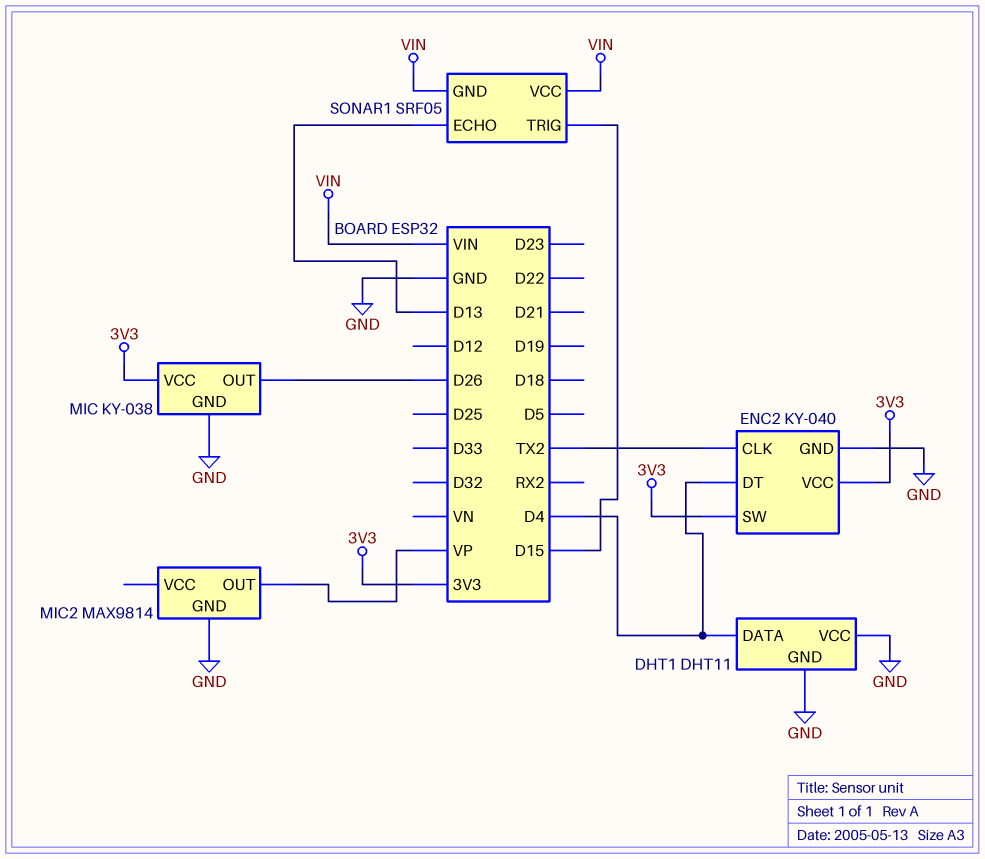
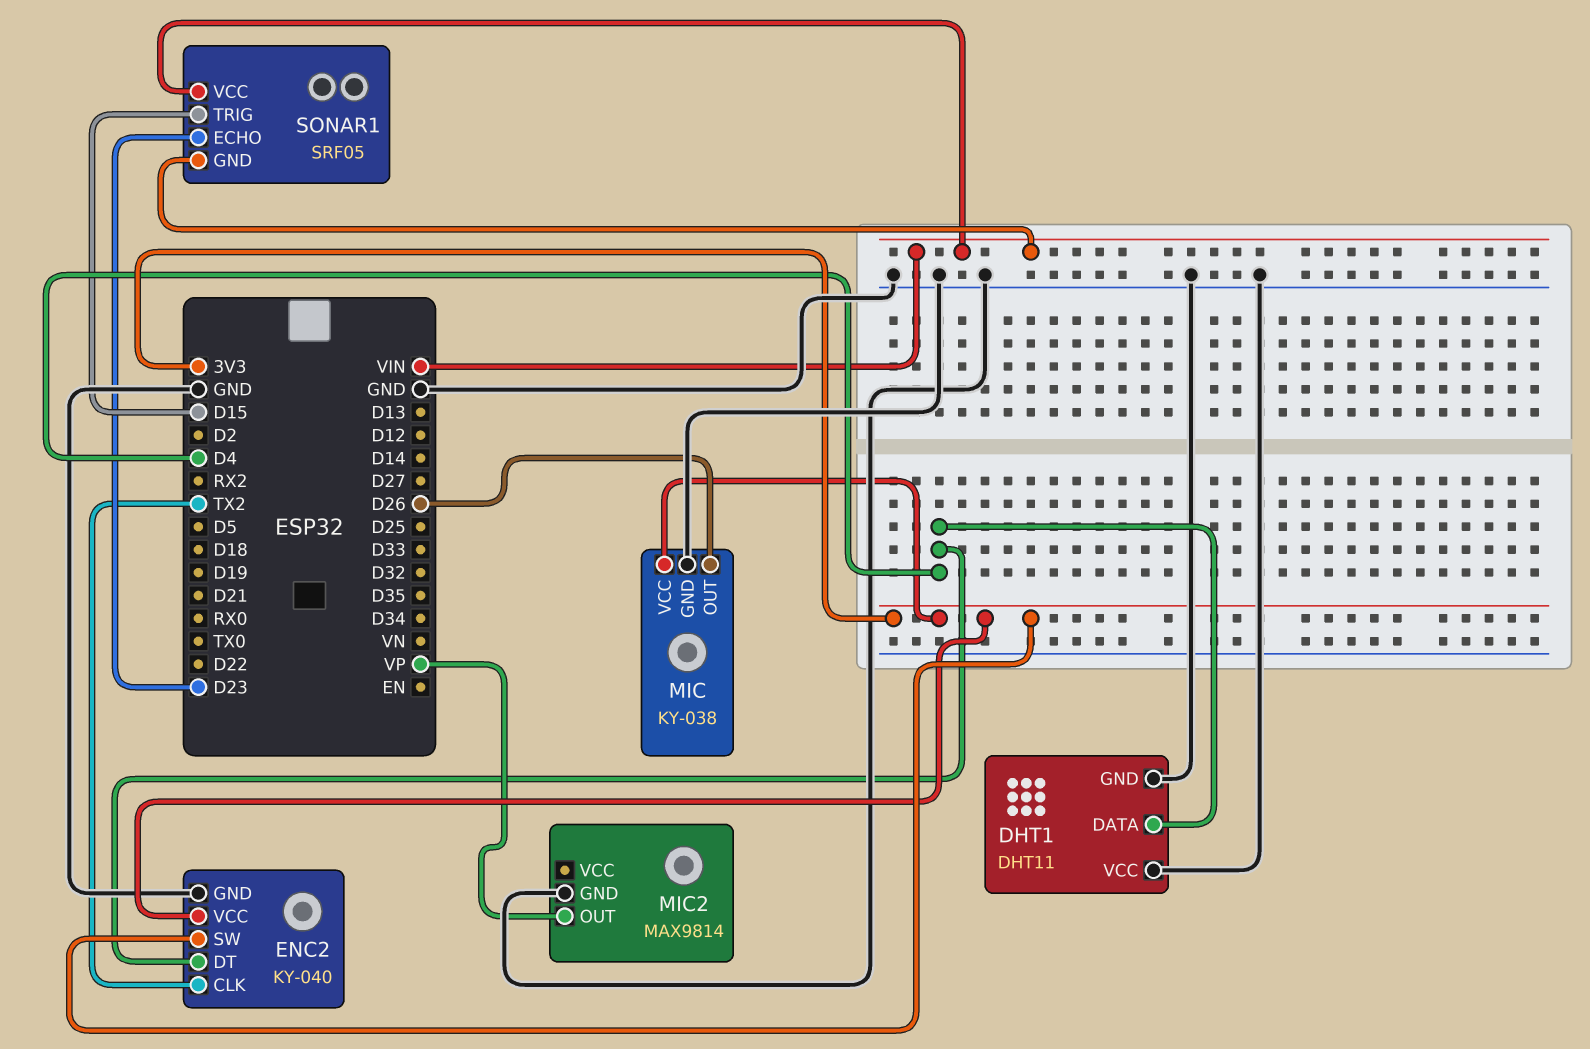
SONAR1 pin ECHO: D13 -> D23

